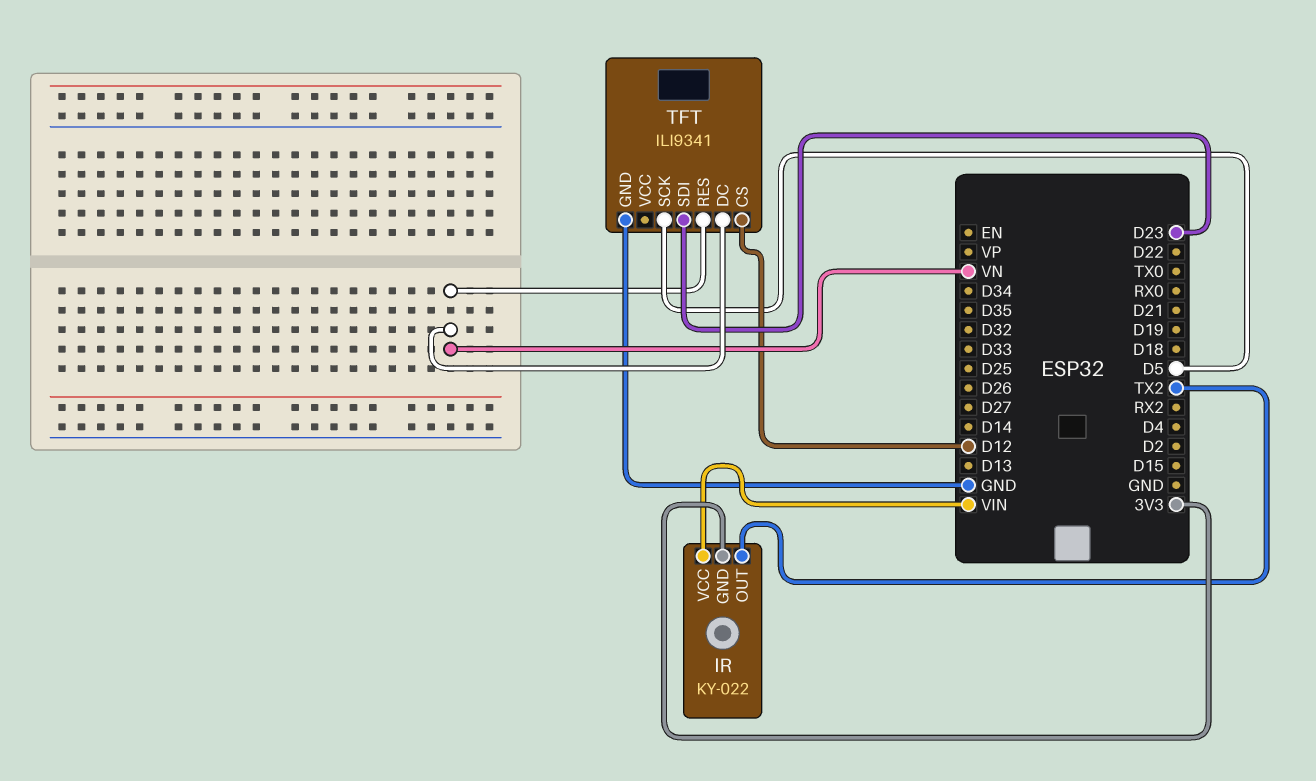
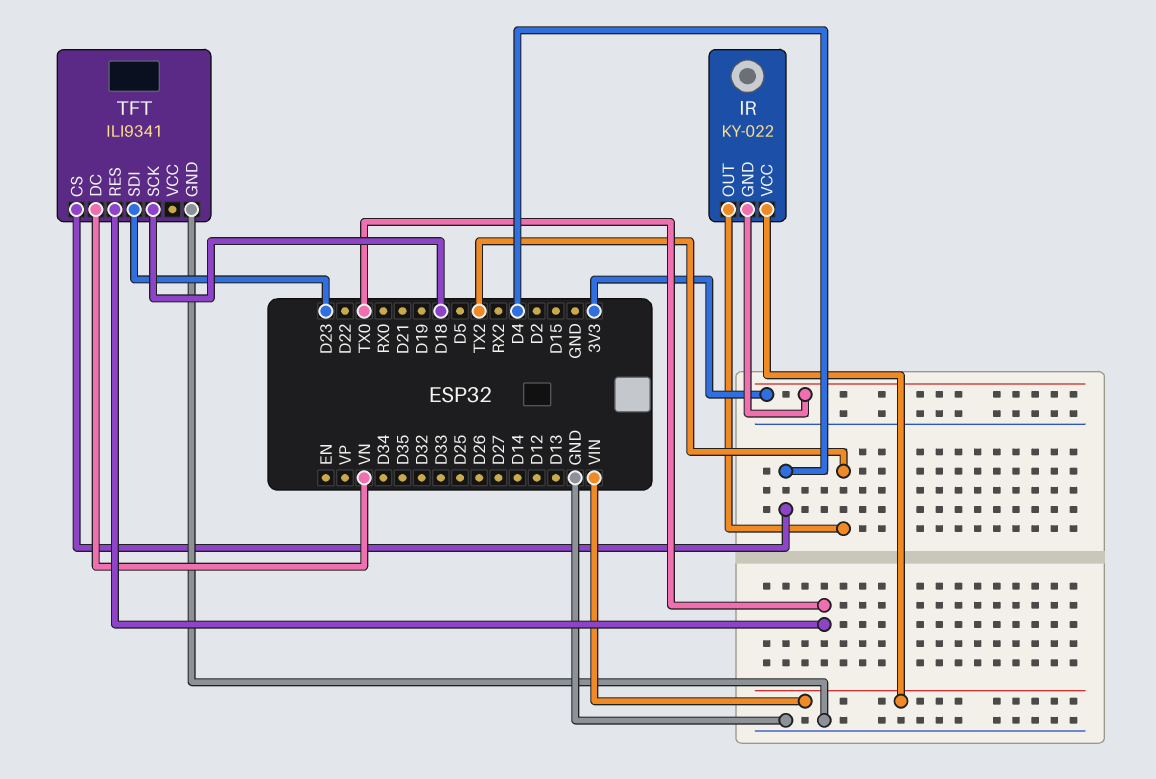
TFT pin CS: D12 -> D4
TFT pin RES: VN -> TX0
TFT pin SCK: D5 -> D18

